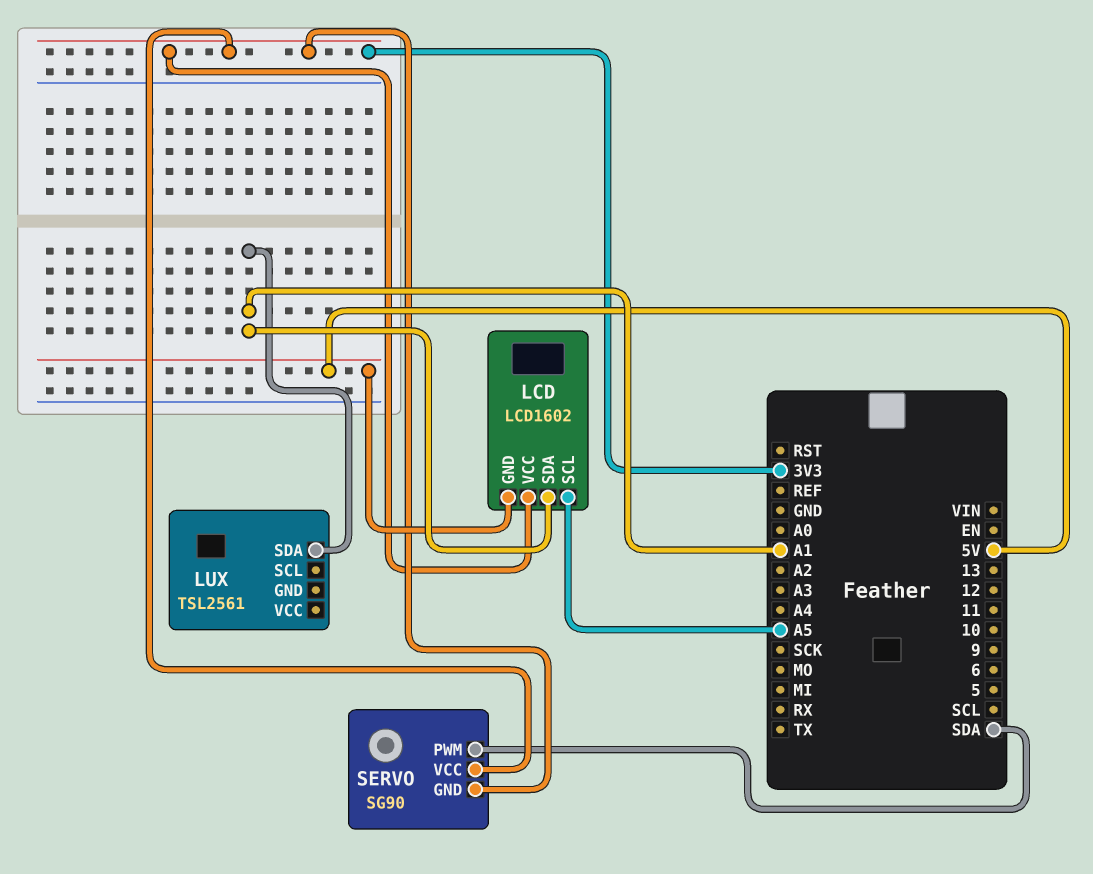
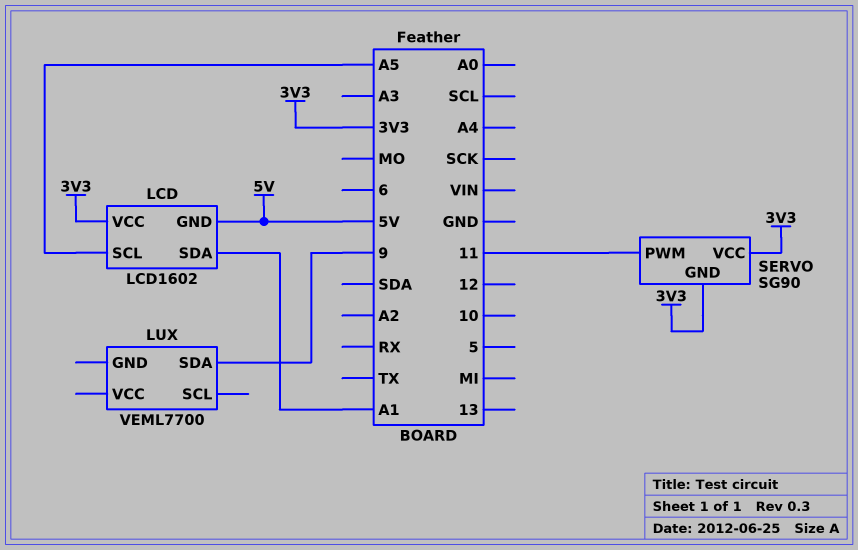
LUX: TSL2561 -> VEML7700
LUX pin SDA: A1 -> 9
SERVO pin PWM: SDA -> 11

